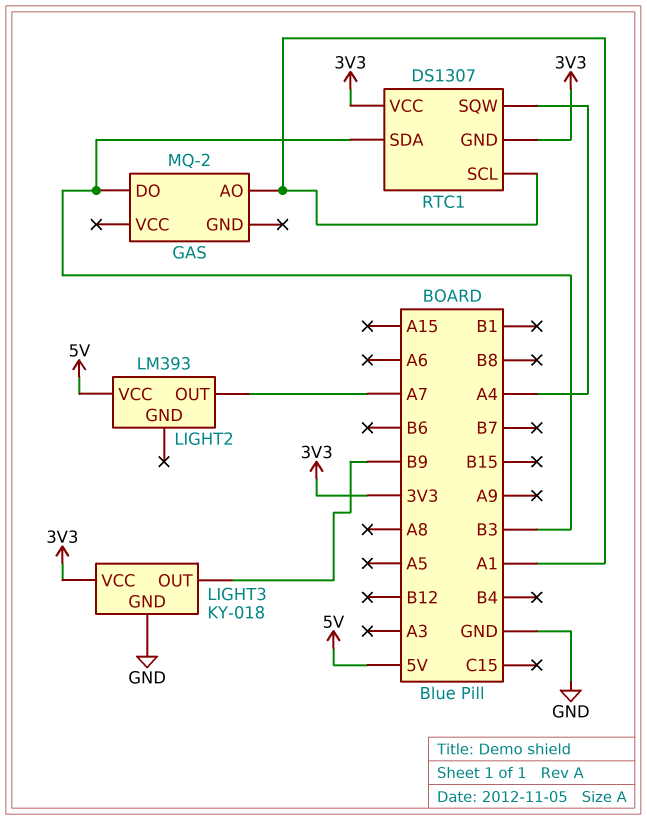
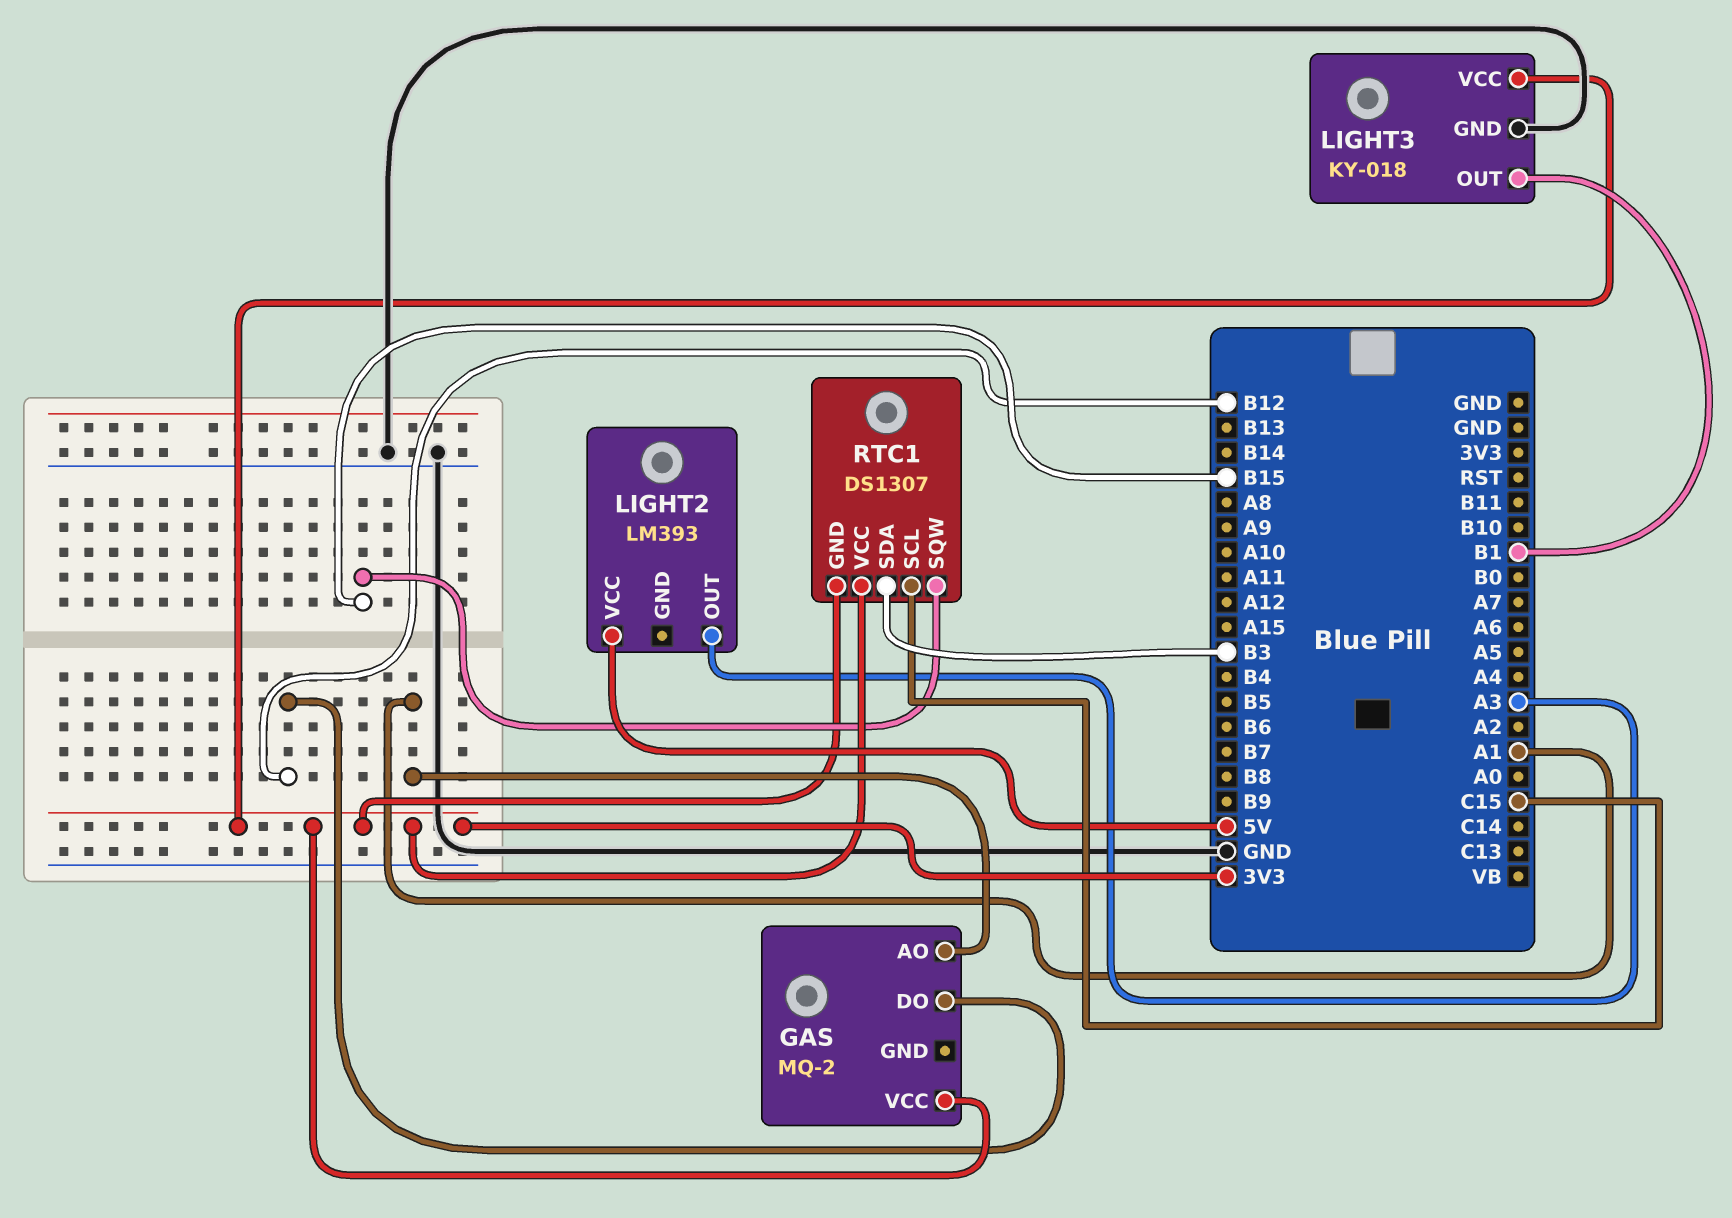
GAS pin DO: B3 -> B12
GAS pin VCC: none -> 3V3
LIGHT2 pin OUT: A7 -> A3
LIGHT3 pin OUT: B9 -> B1
RTC1 pin SCL: A1 -> C15
RTC1 pin SQW: A4 -> B15

